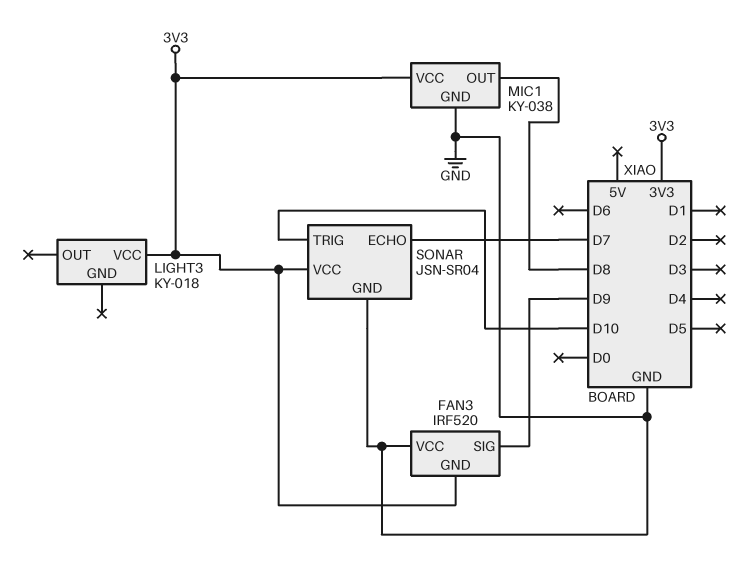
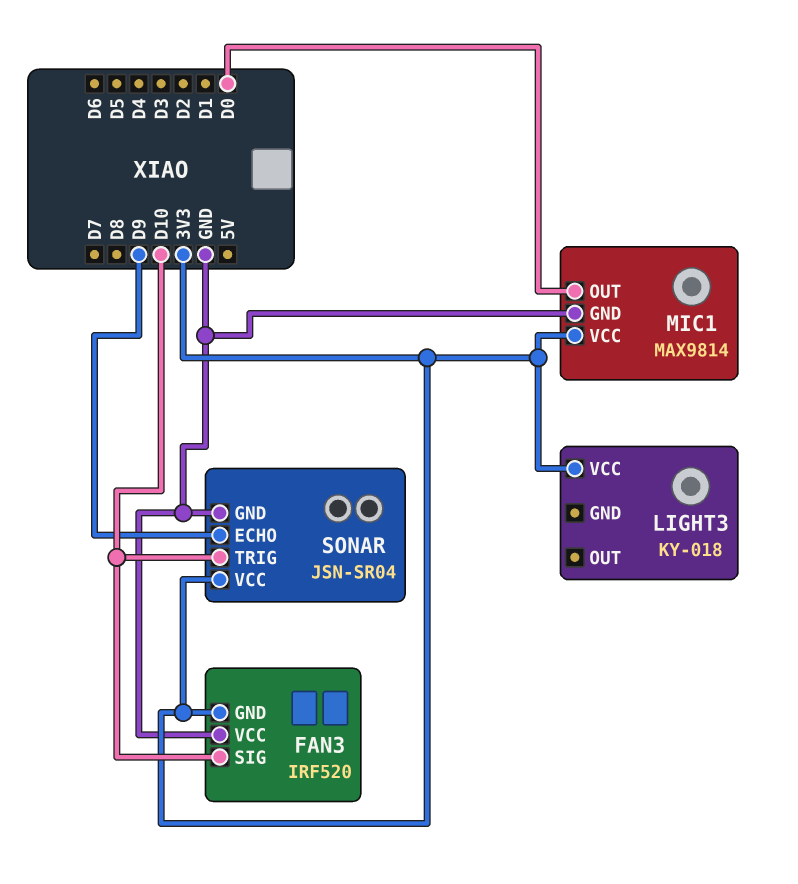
FAN3 pin SIG: D9 -> D10
MIC1: KY-038 -> MAX9814
MIC1 pin OUT: D8 -> D0
SONAR pin ECHO: D7 -> D9

